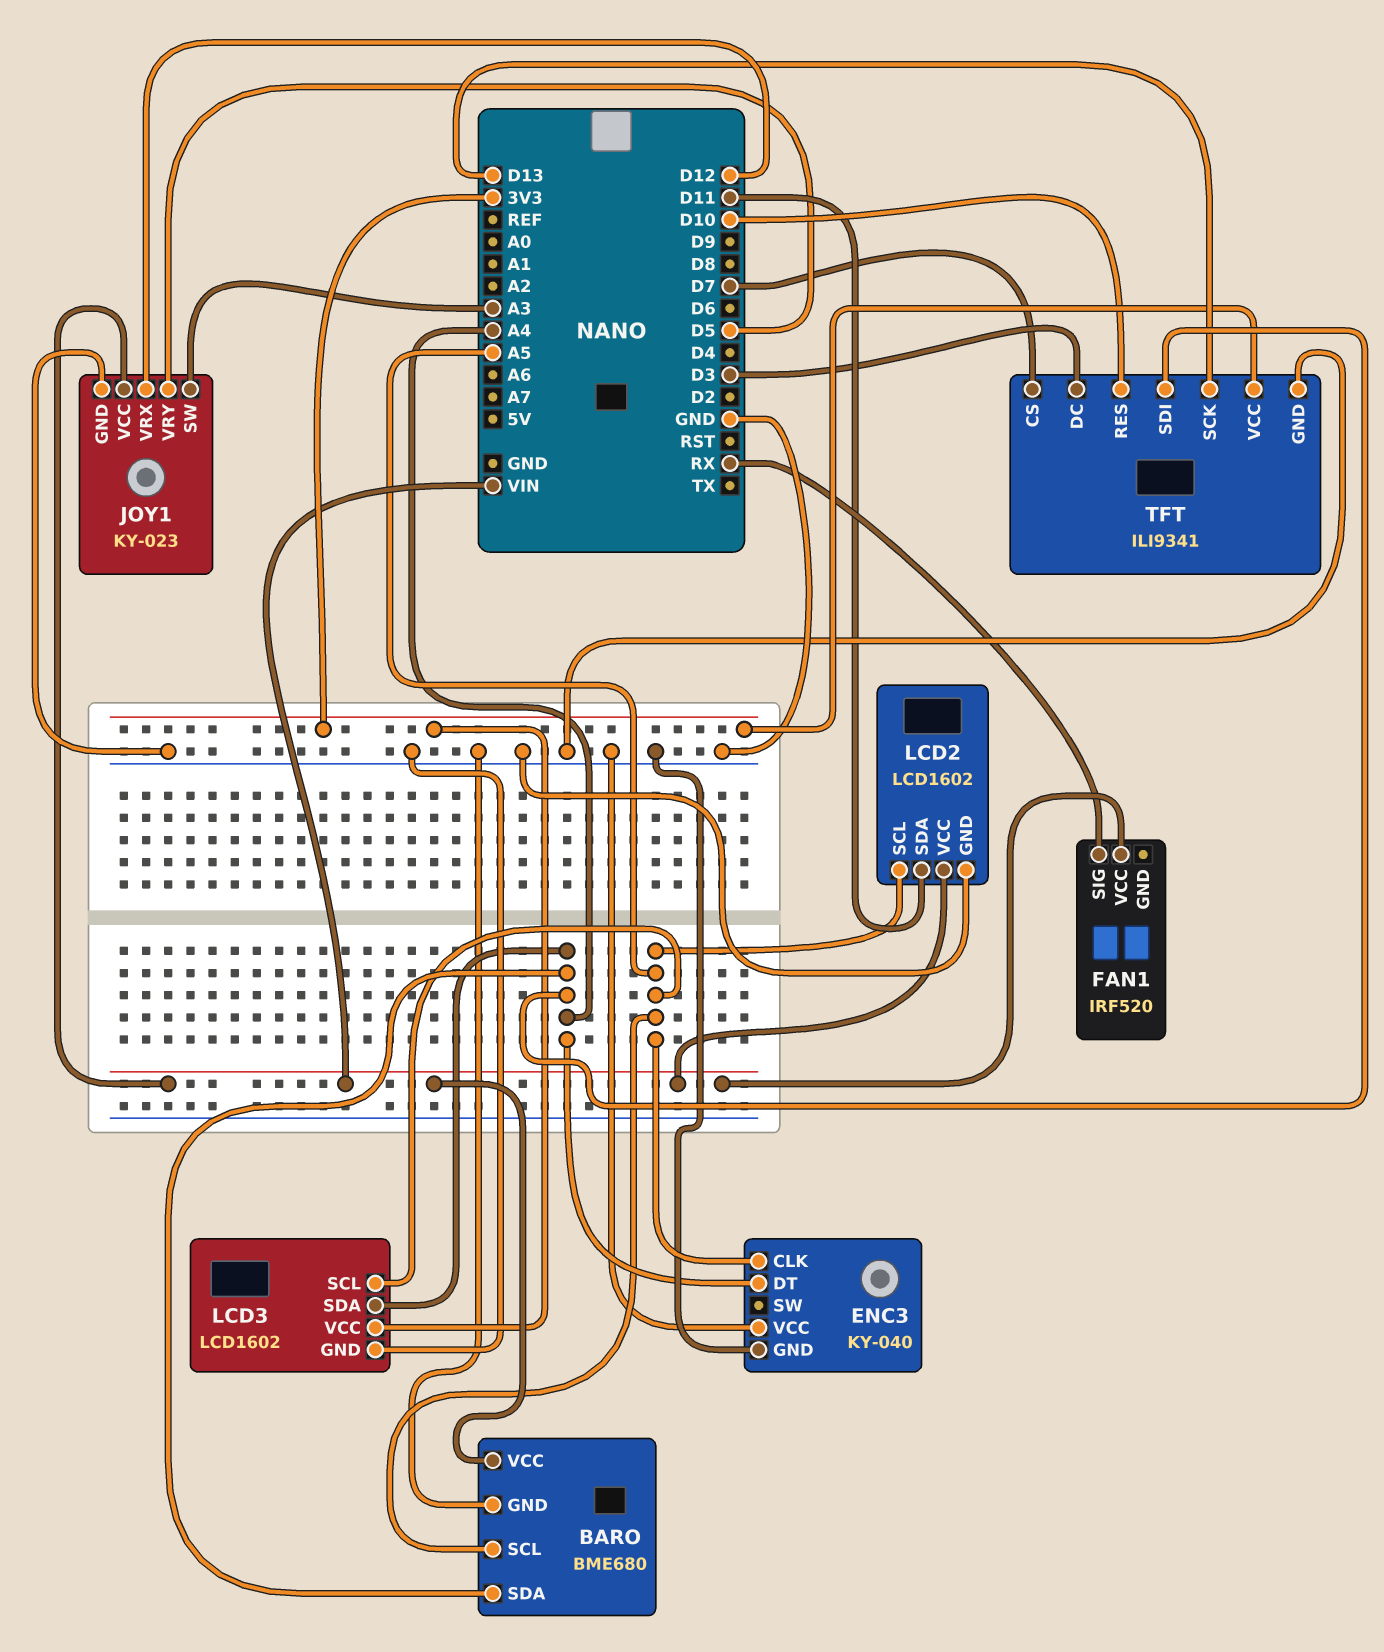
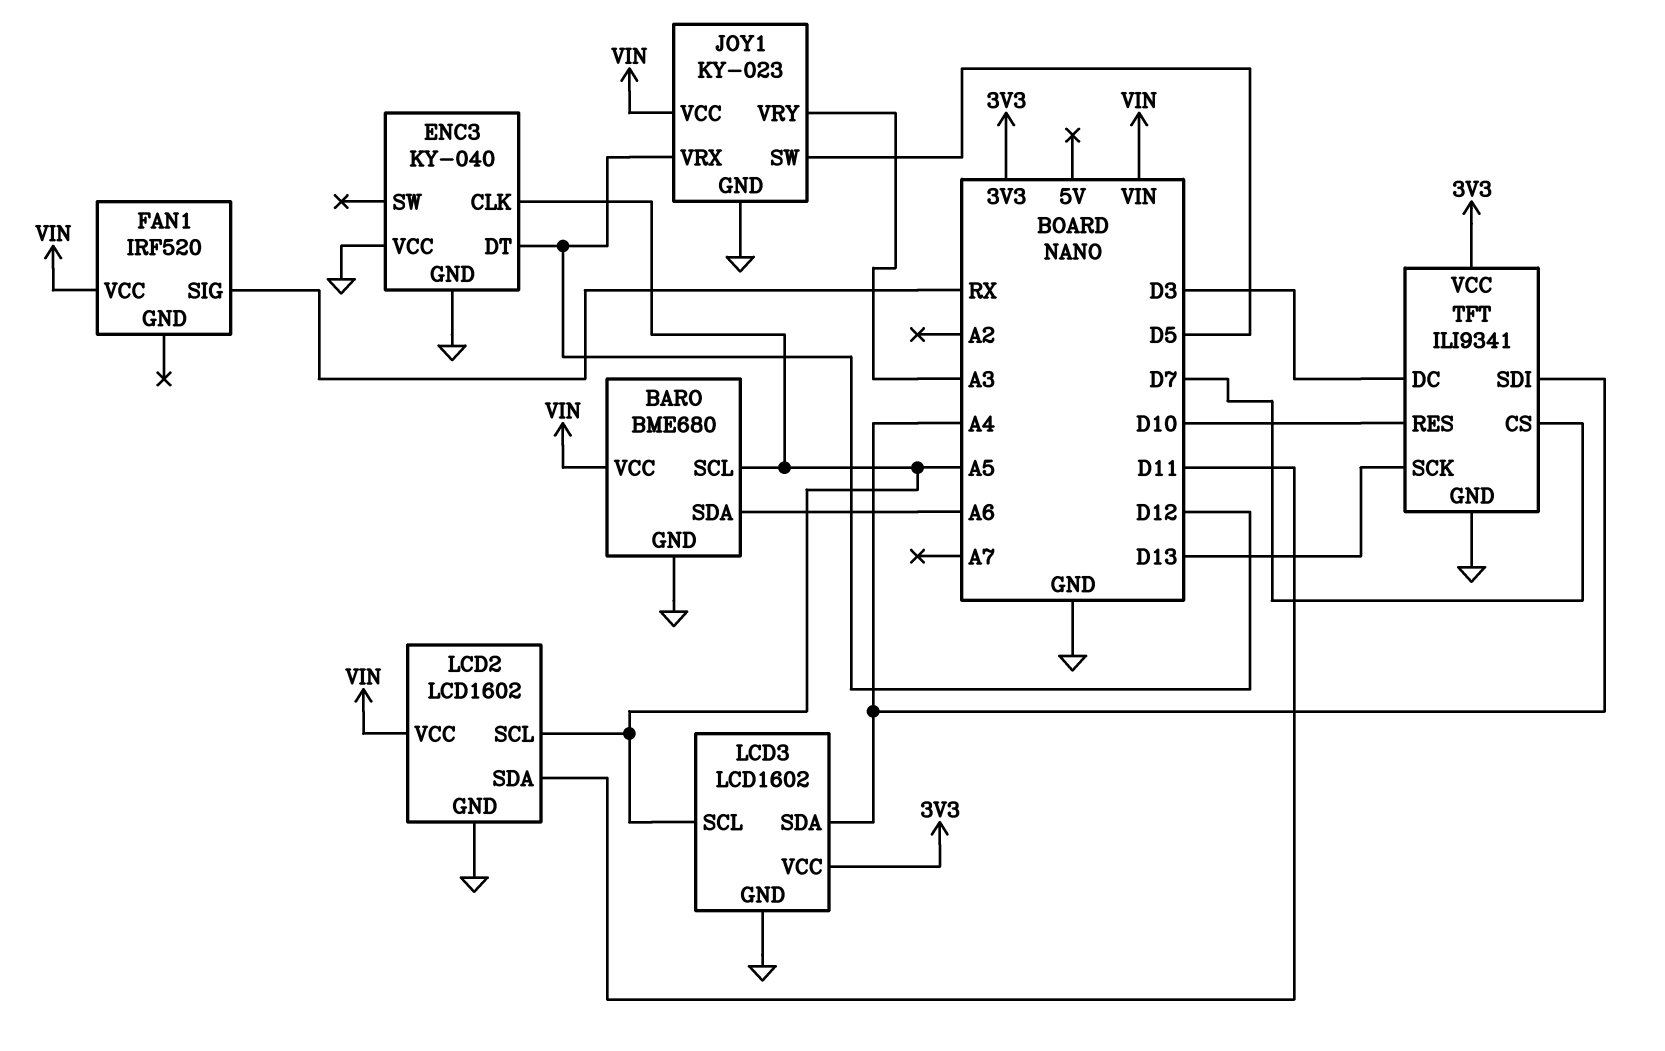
BARO pin SDA: A4 -> A6
ENC3 pin DT: A4 -> D12
JOY1 pin SW: A3 -> D5
JOY1 pin VRY: D5 -> A3

